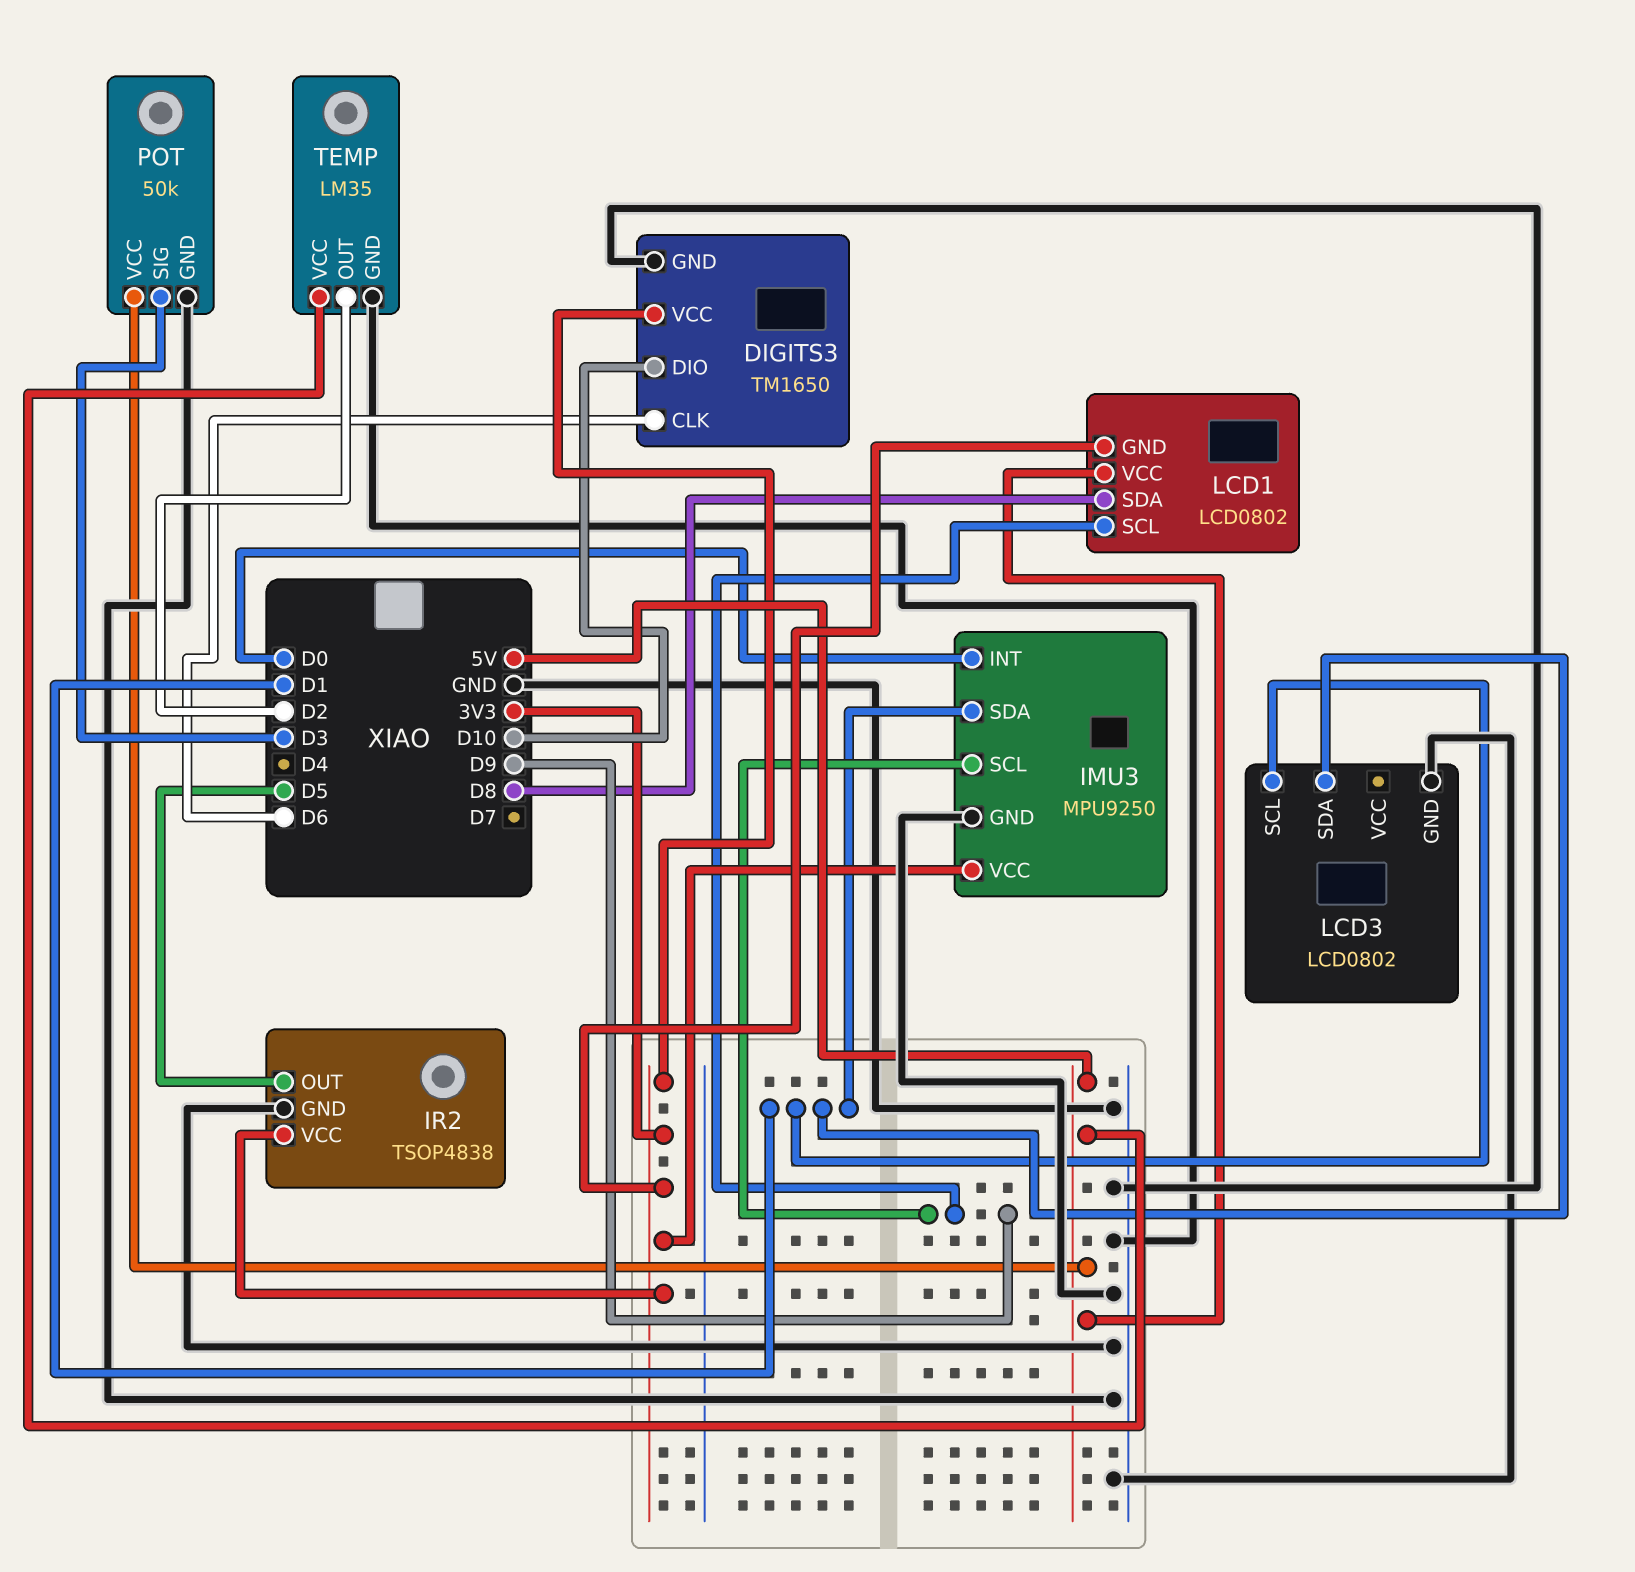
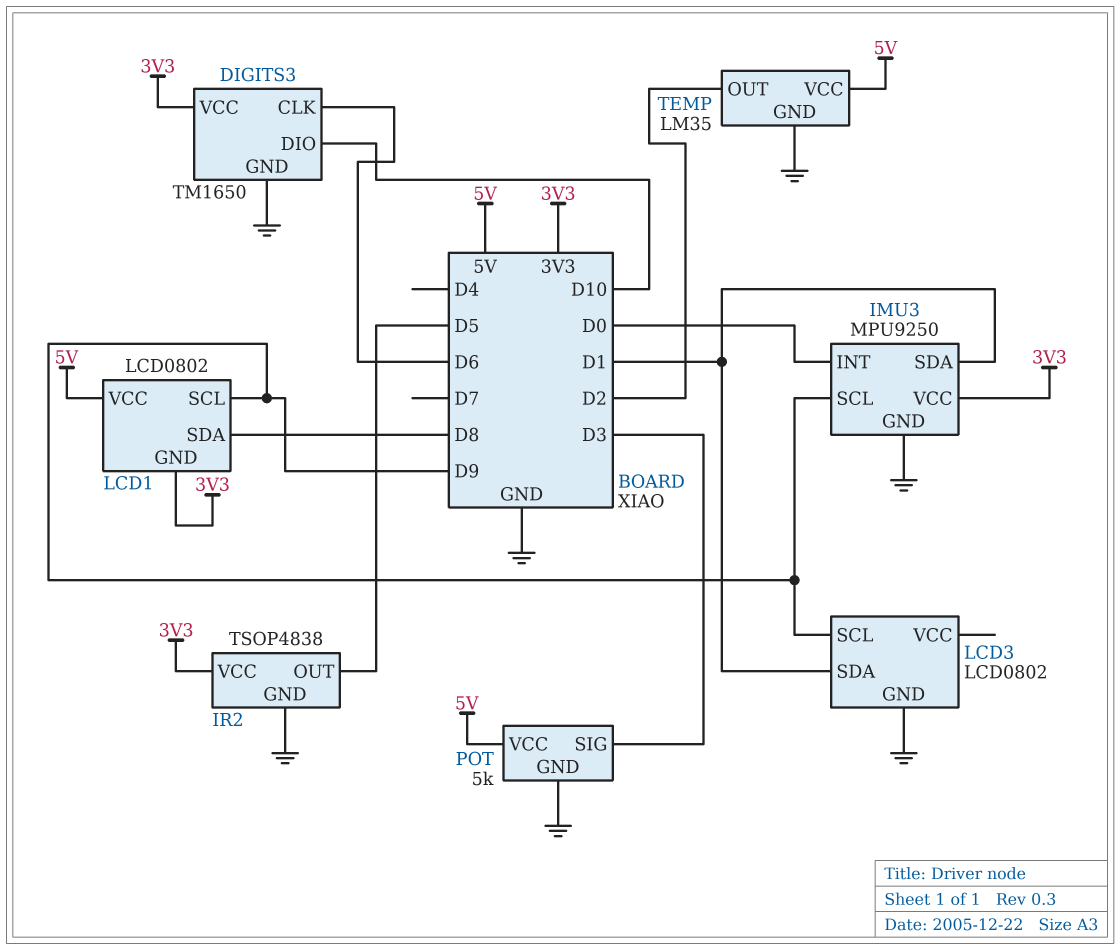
LCD3 pin SCL: D1 -> D9
POT: 50k -> 5k

